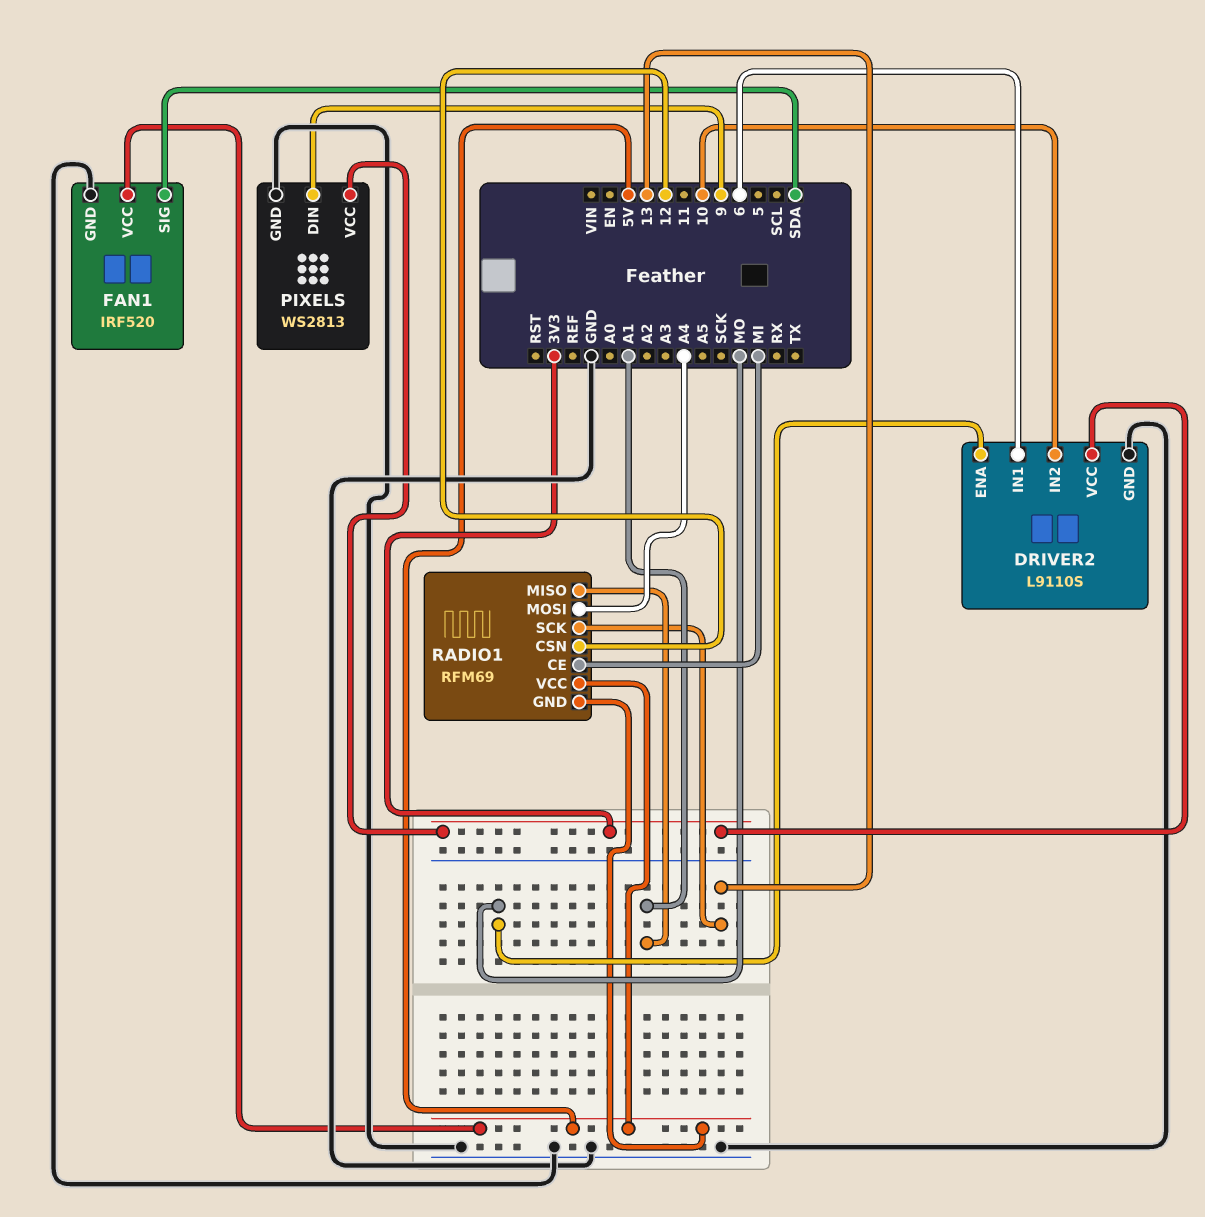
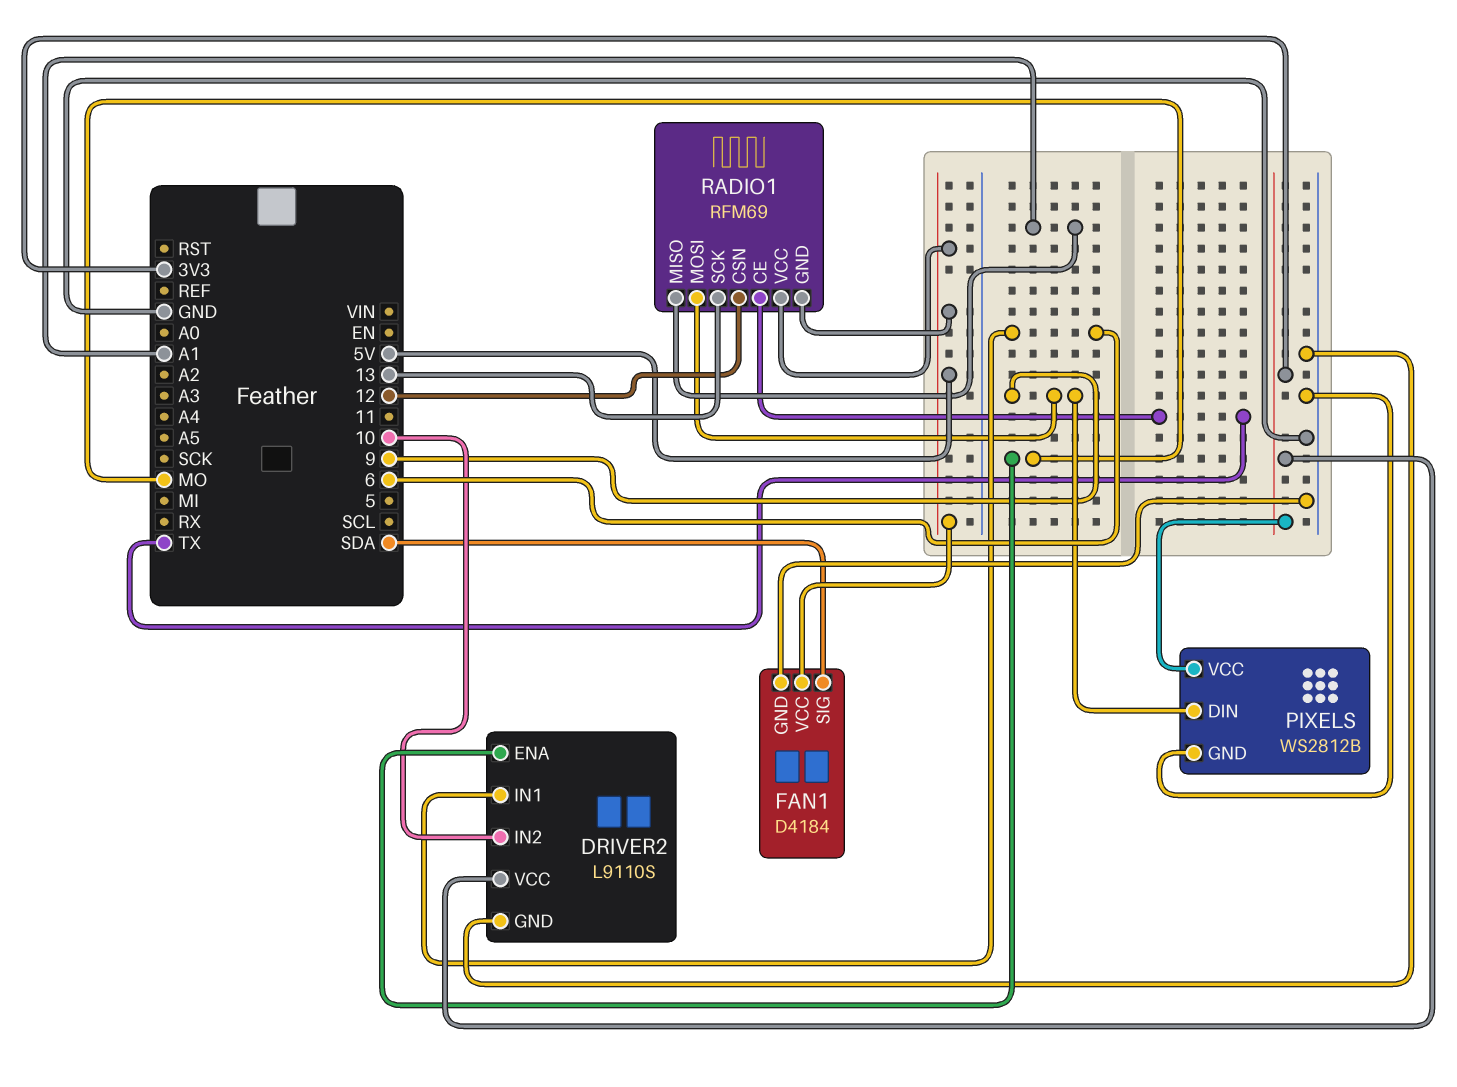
FAN1: IRF520 -> D4184
PIXELS: WS2813 -> WS2812B
RADIO1 pin CE: MI -> TX
RADIO1 pin MOSI: A4 -> 9

